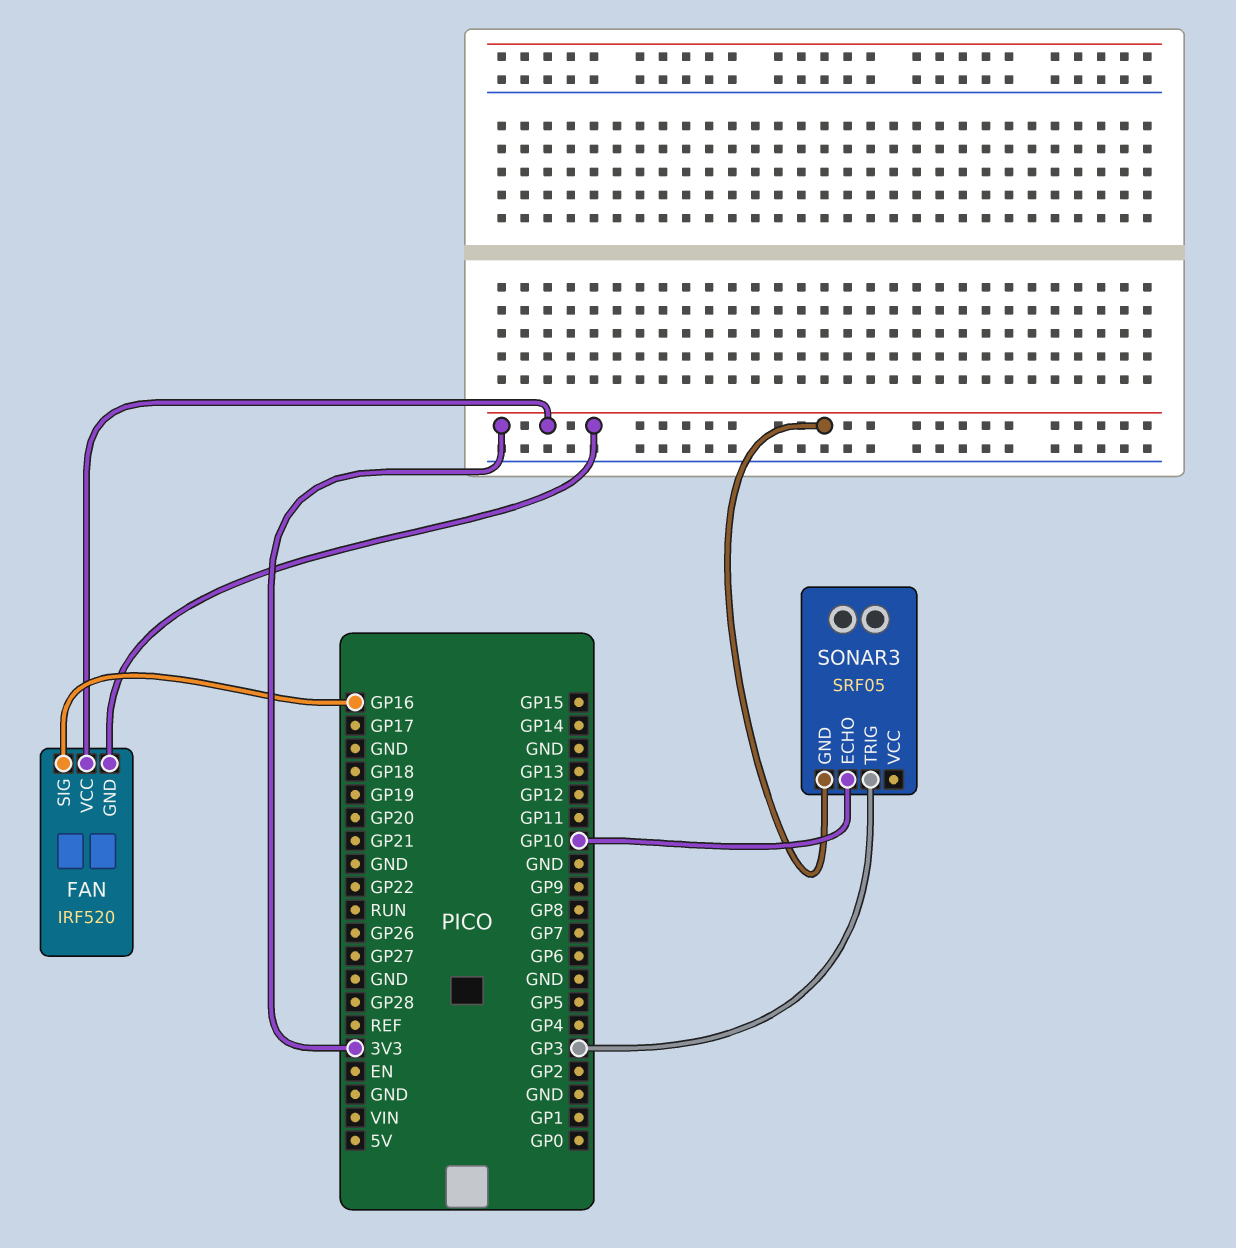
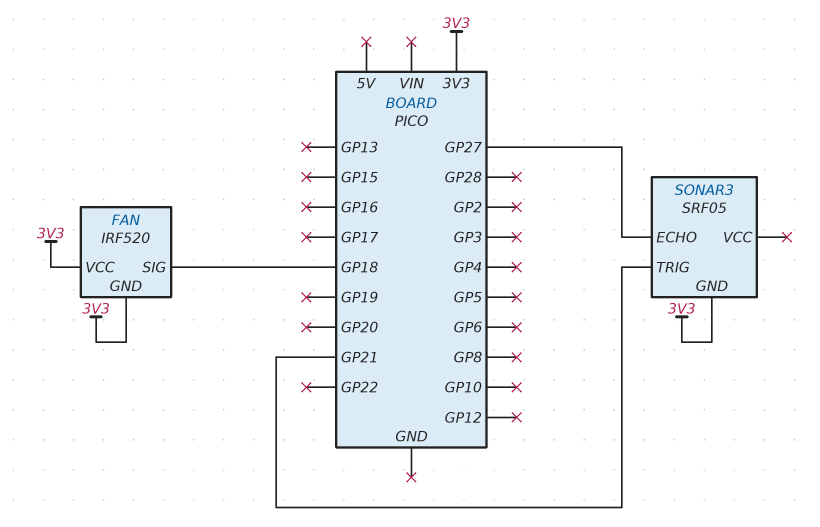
FAN pin SIG: GP16 -> GP18
SONAR3 pin ECHO: GP10 -> GP27
SONAR3 pin TRIG: GP3 -> GP21

